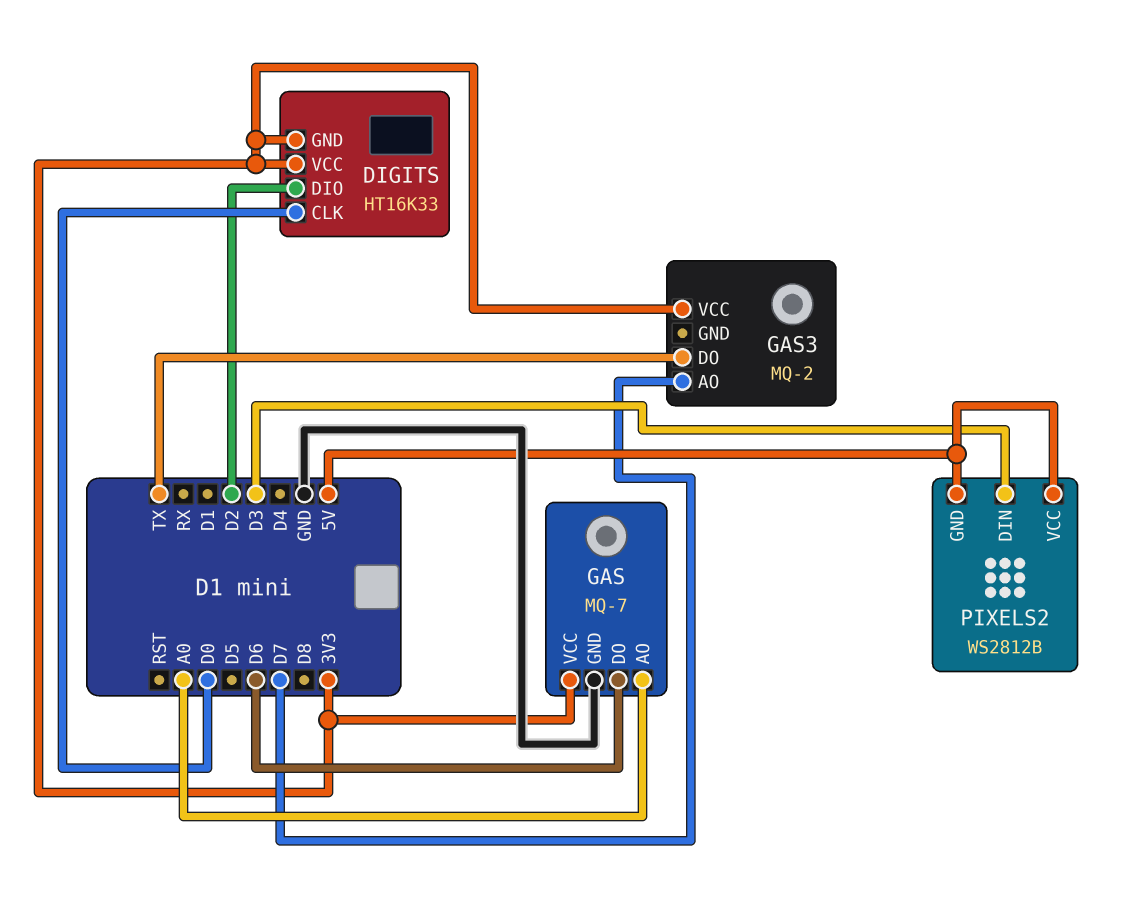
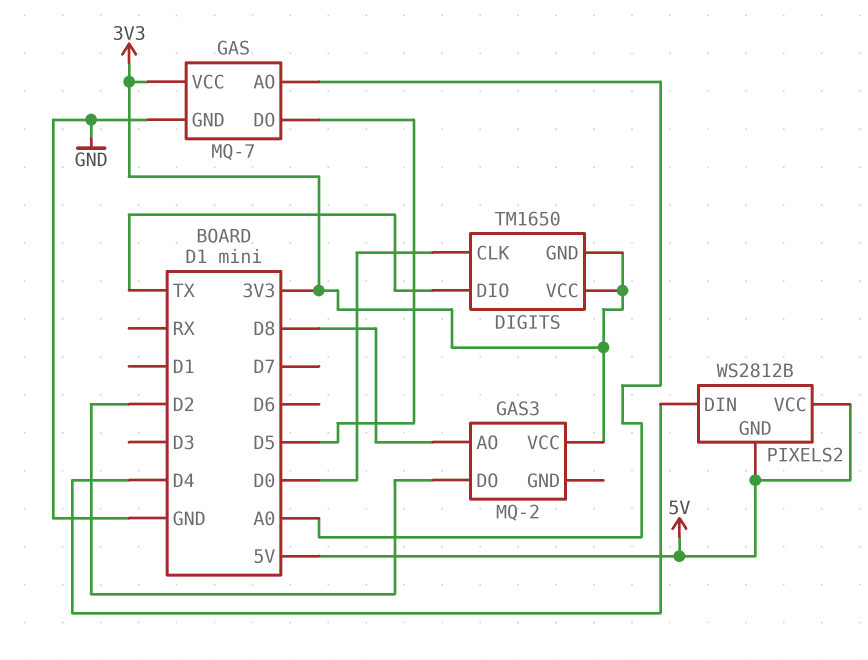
DIGITS: HT16K33 -> TM1650
DIGITS pin DIO: D2 -> TX
GAS pin DO: D6 -> D5
GAS3 pin AO: D7 -> D8
GAS3 pin DO: TX -> D2
PIXELS2 pin DIN: D3 -> D4

